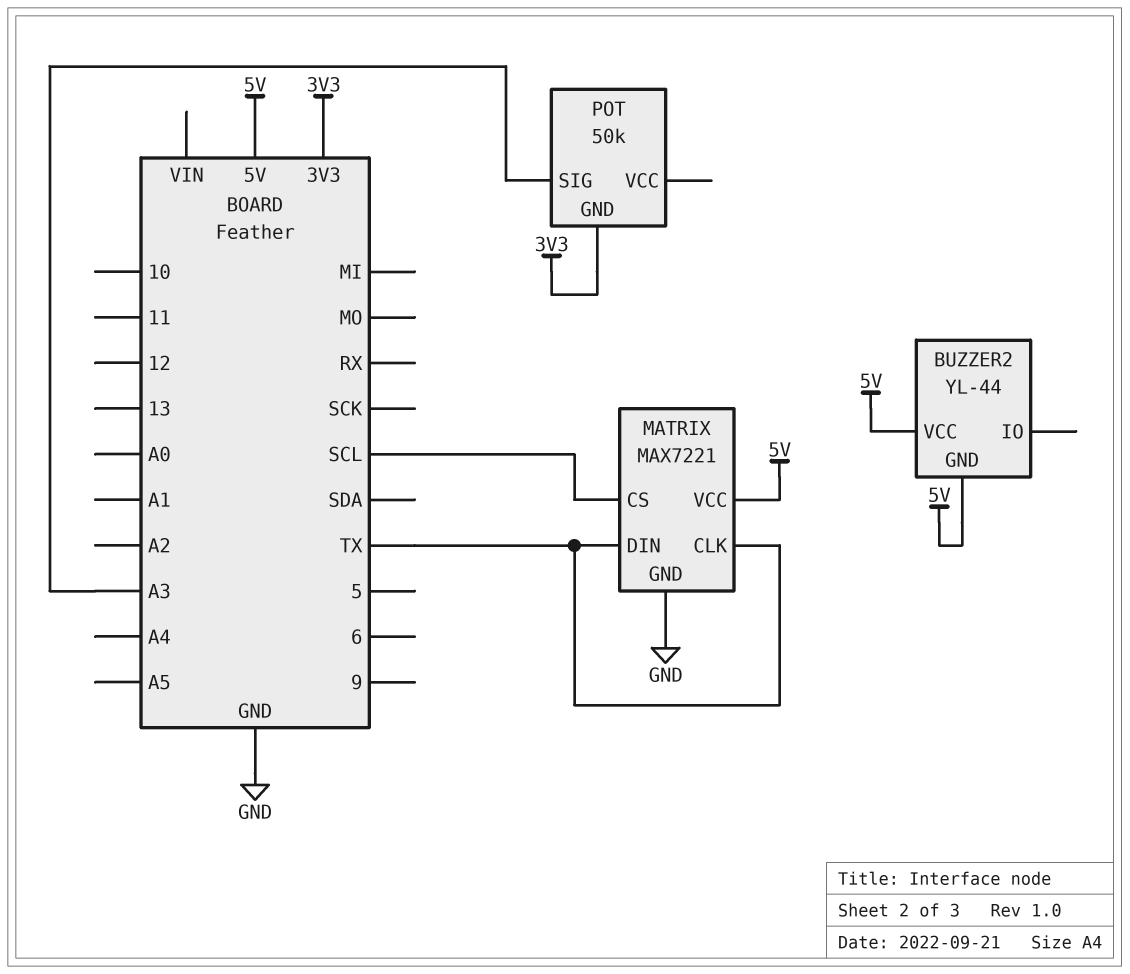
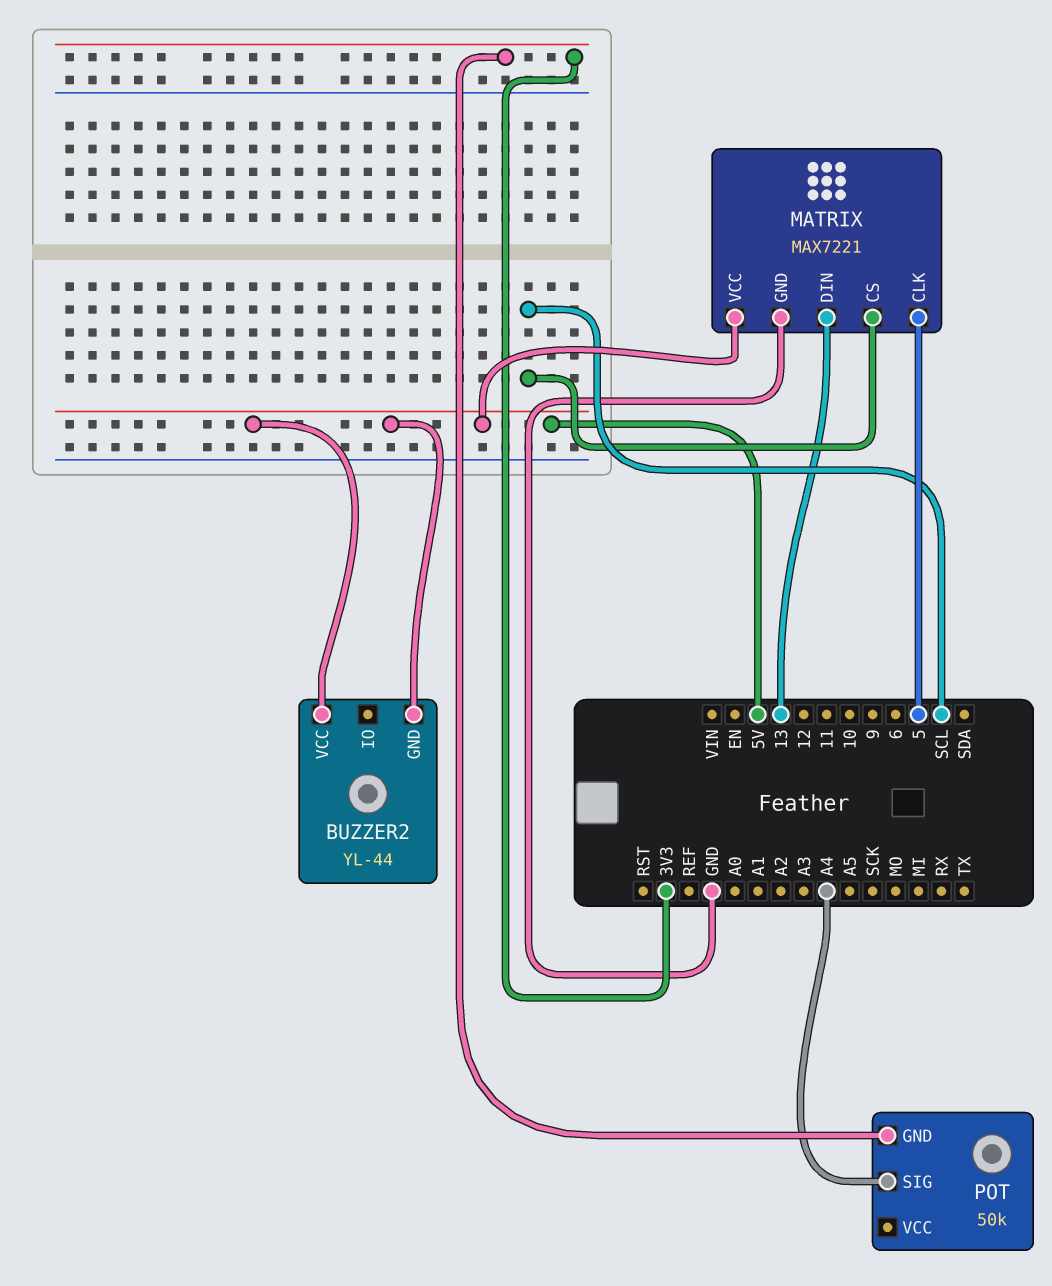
MATRIX pin CLK: TX -> 5
MATRIX pin DIN: TX -> 13
POT pin SIG: A3 -> A4

